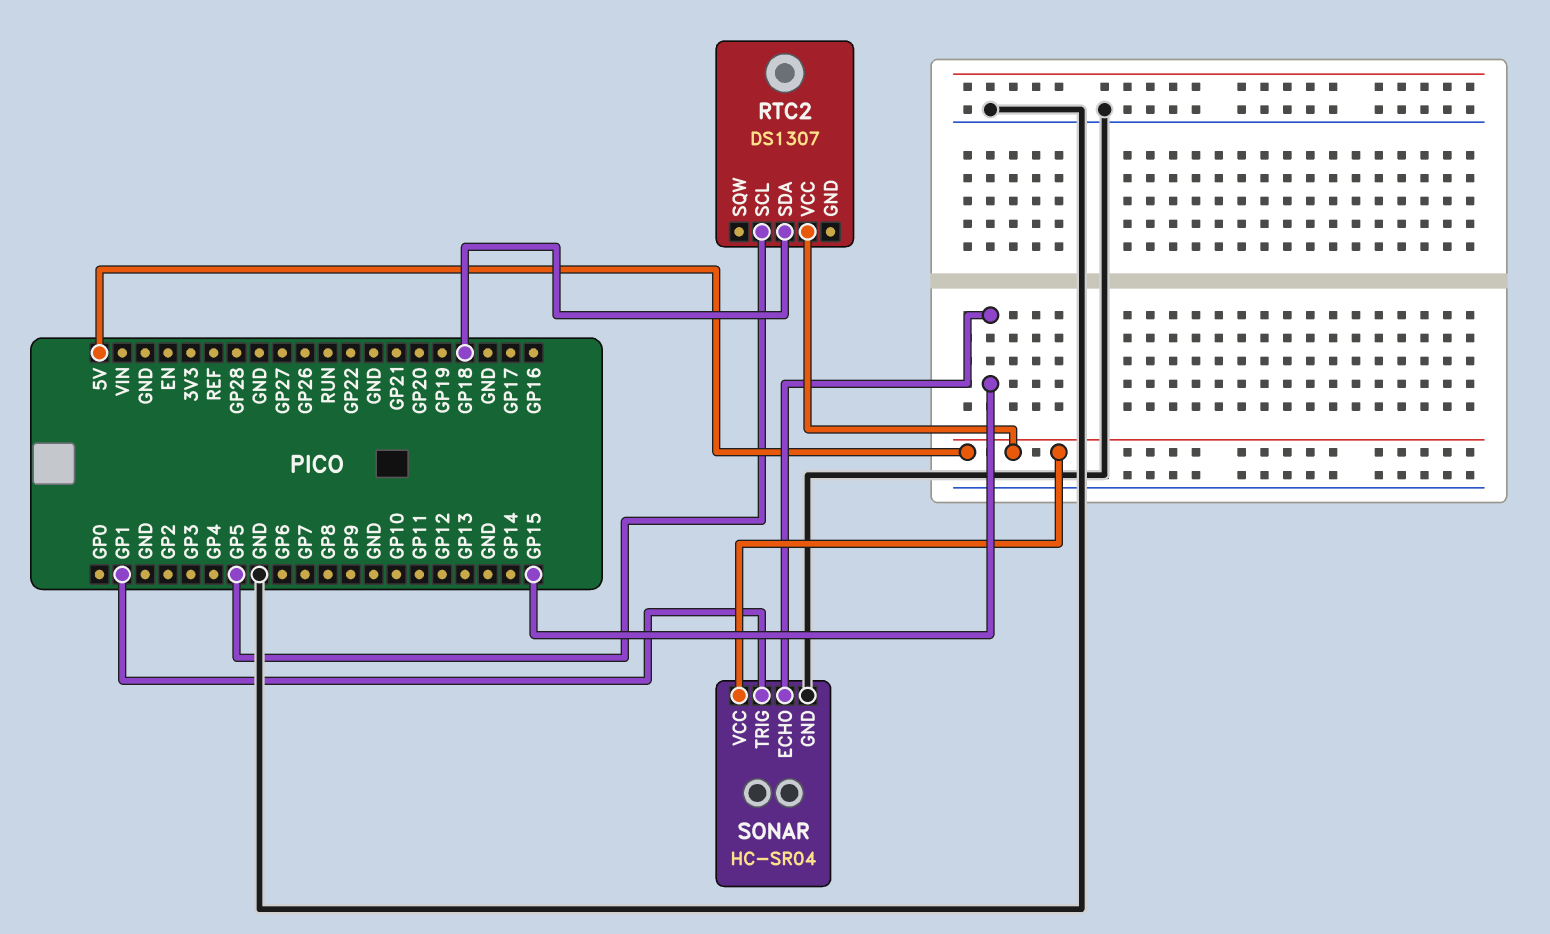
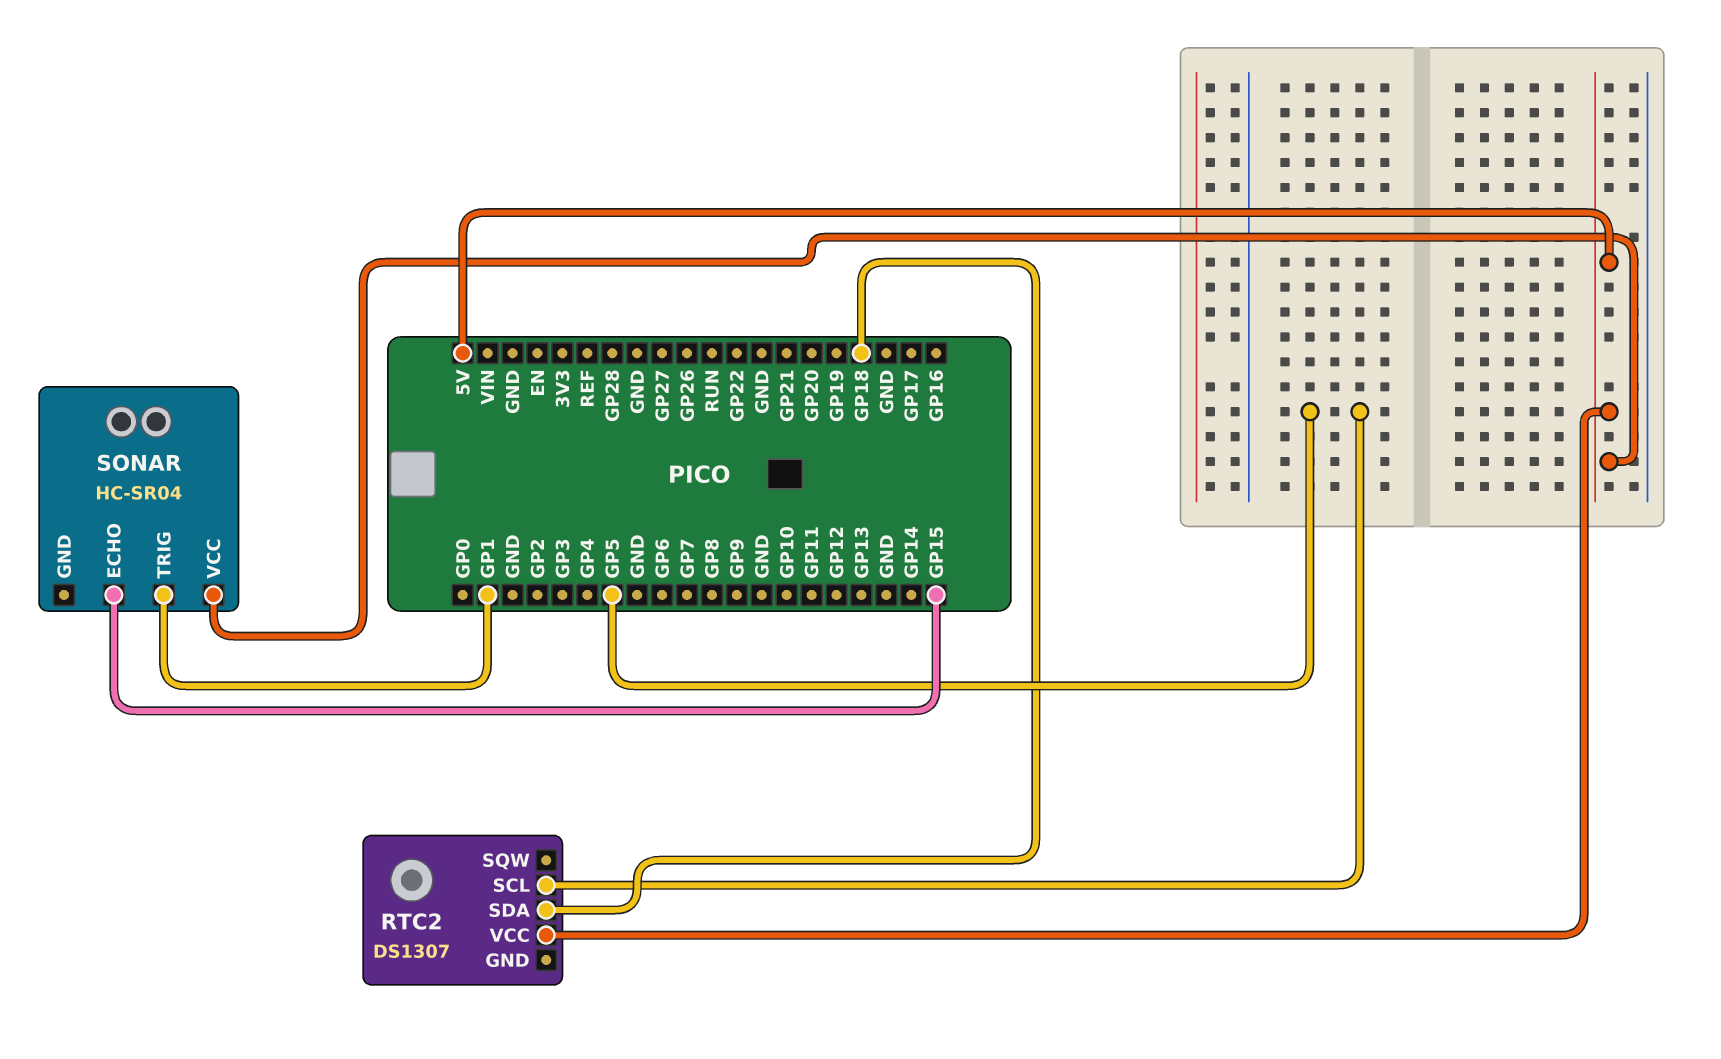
SONAR pin GND: GND -> none

